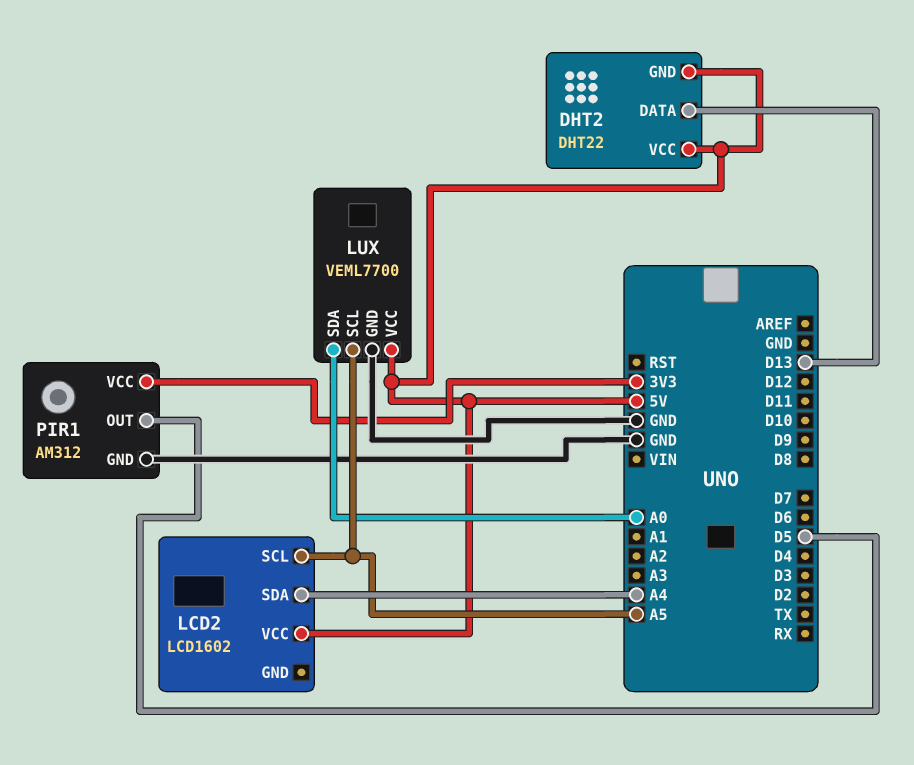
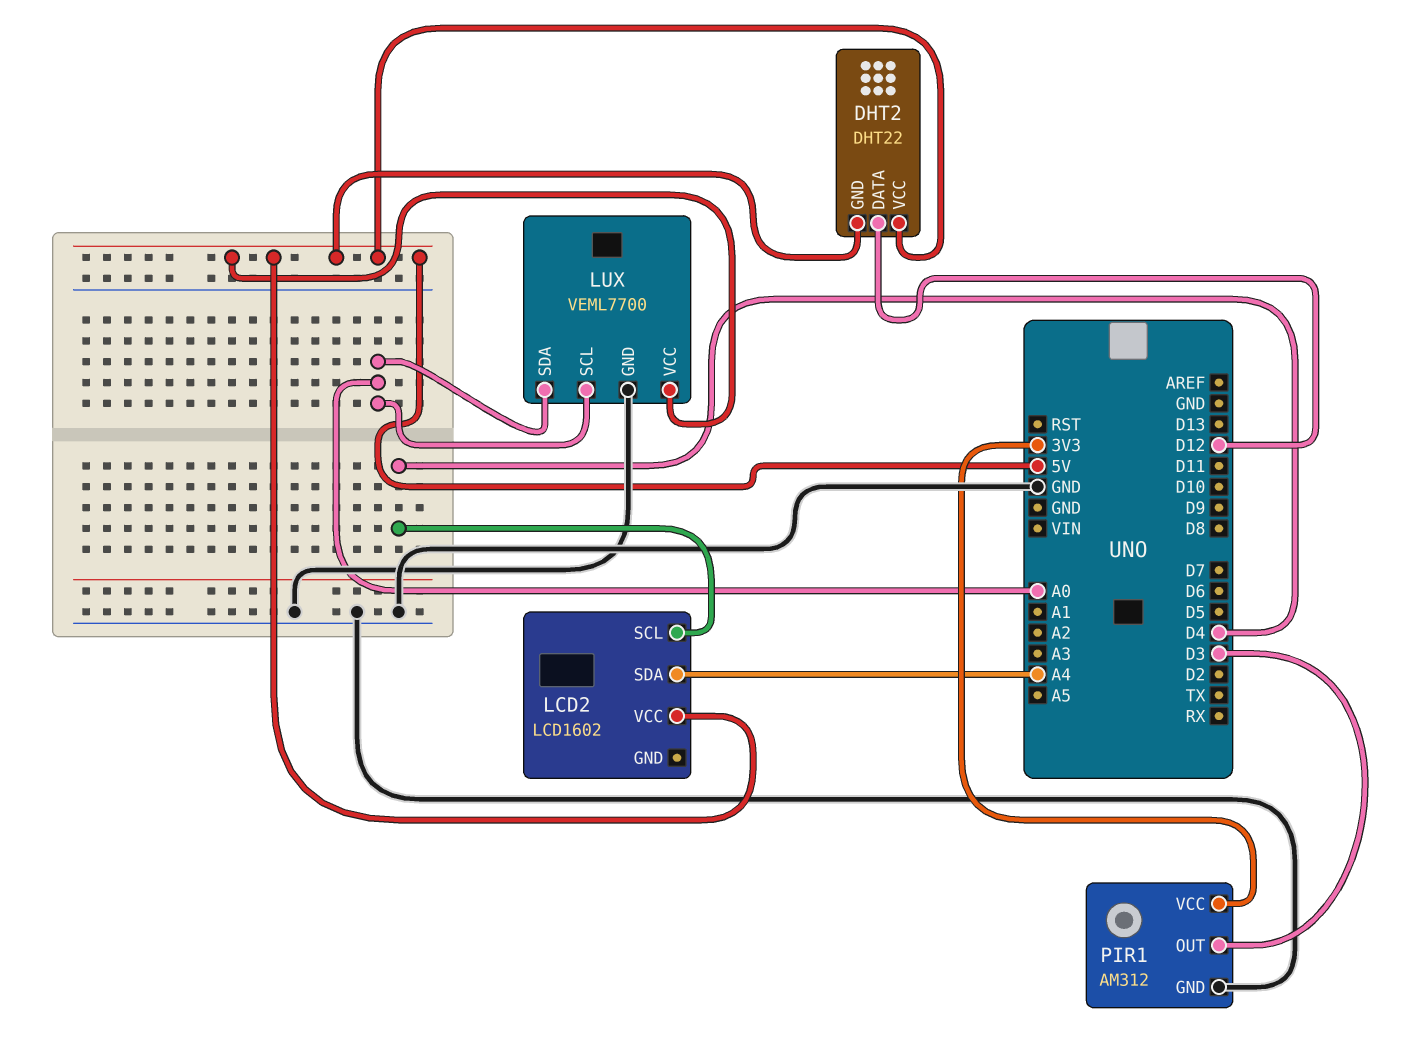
DHT2 pin DATA: D13 -> D12
LCD2 pin SCL: A5 -> D4
LUX pin SCL: A5 -> A0
PIR1 pin OUT: D5 -> D3

